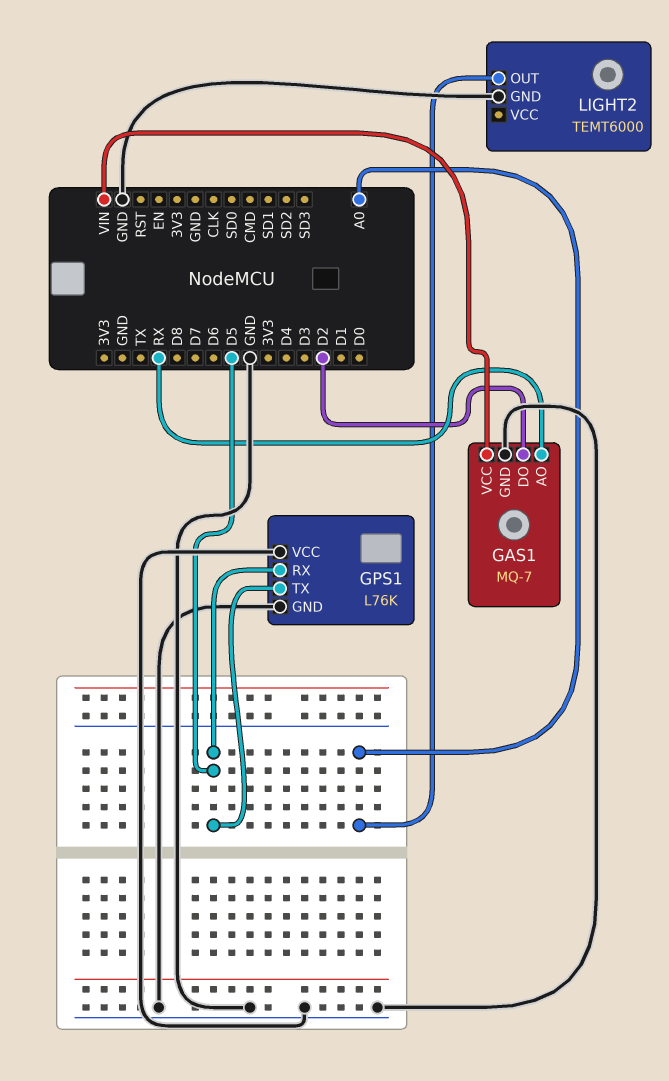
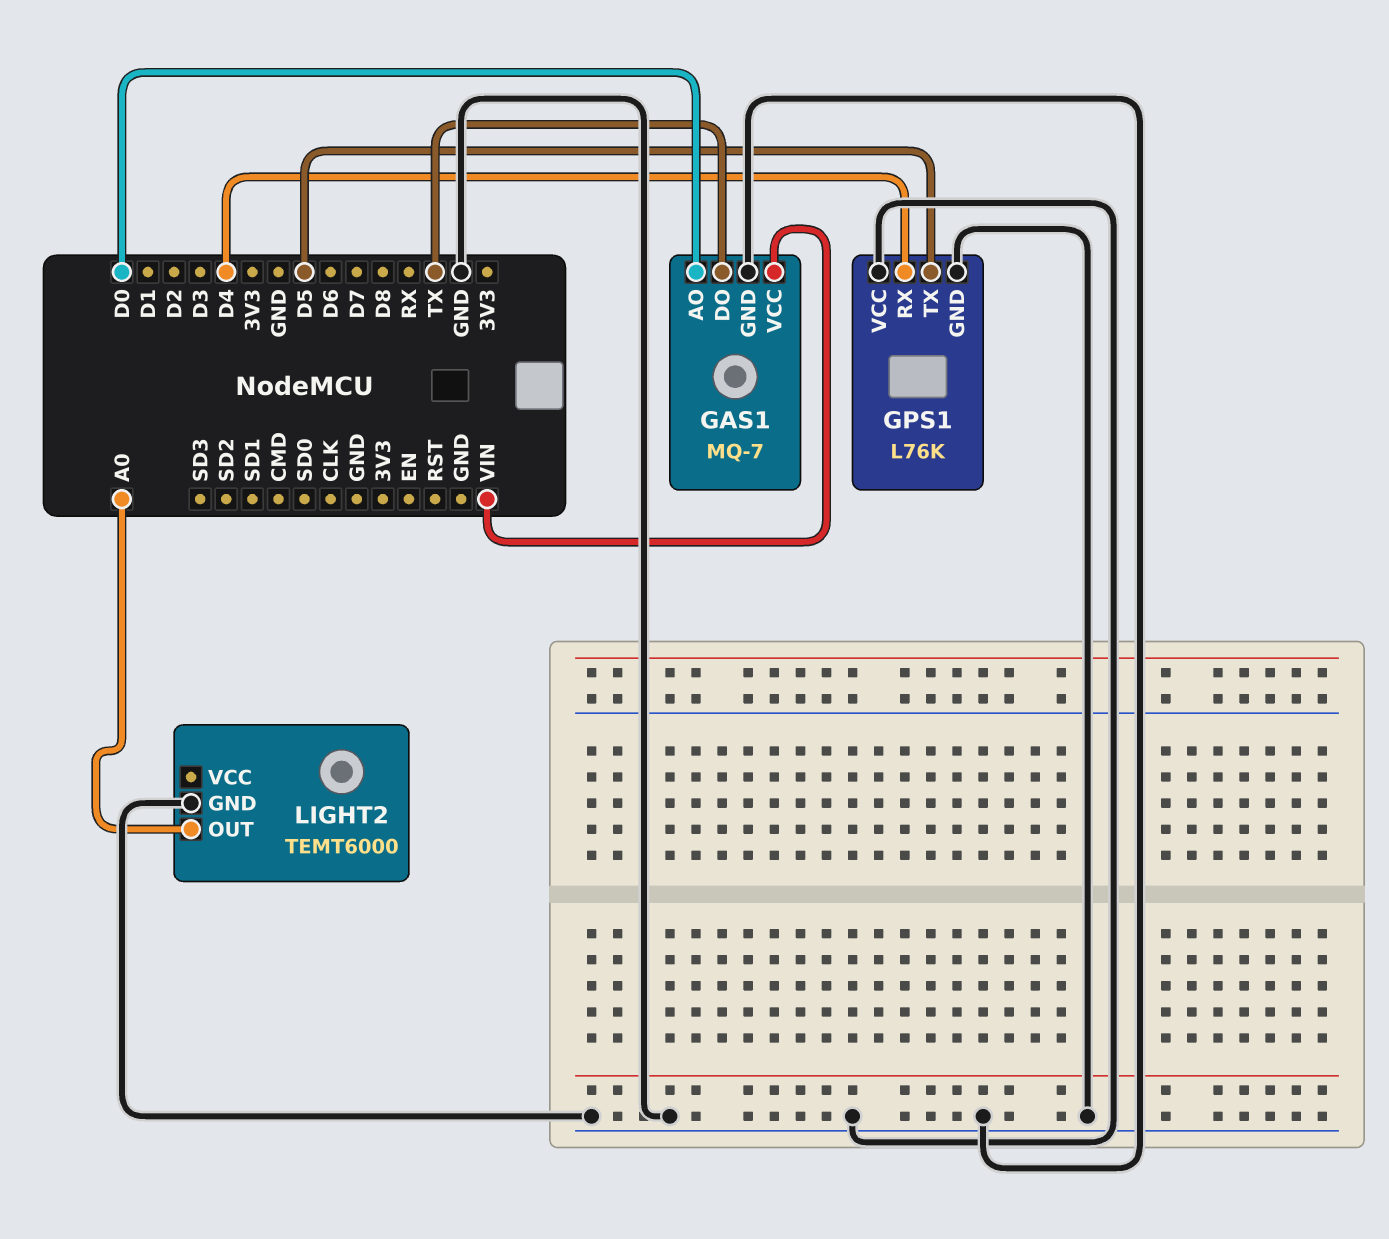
GAS1 pin AO: RX -> D0
GAS1 pin DO: D2 -> TX
GPS1 pin RX: D5 -> D4

